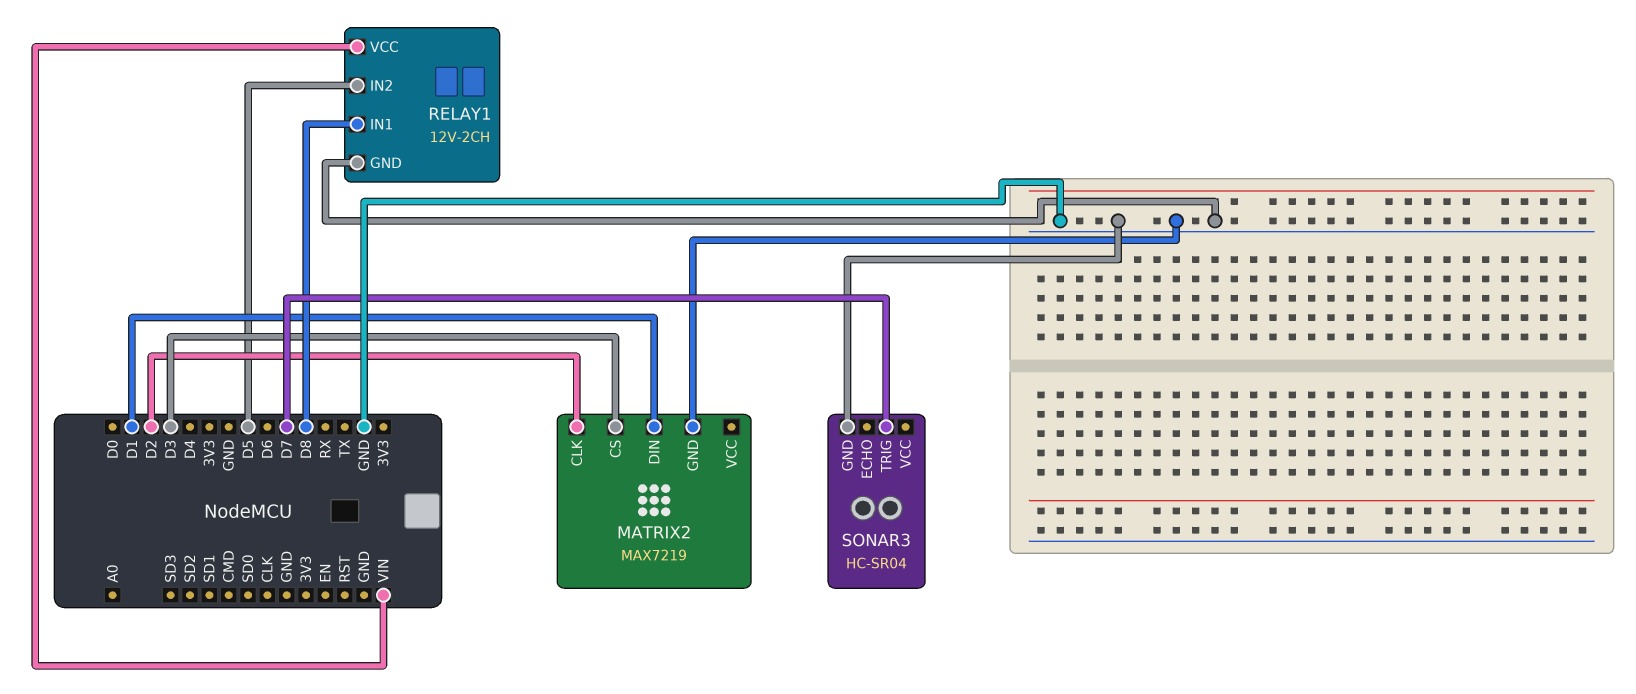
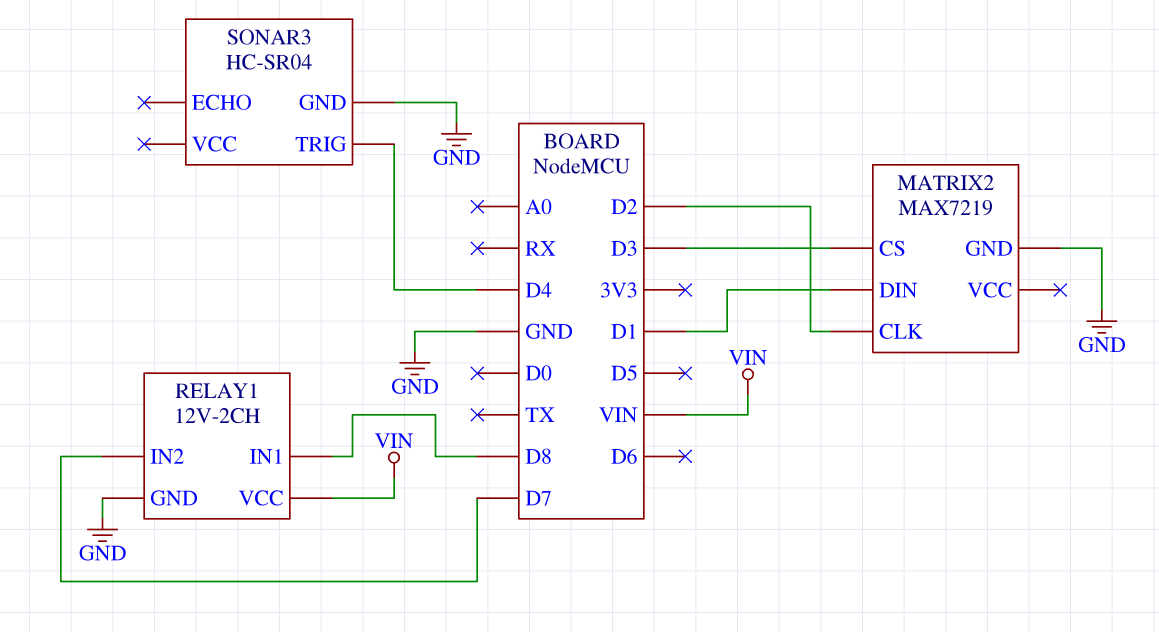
RELAY1 pin IN2: D5 -> D7
SONAR3 pin TRIG: D7 -> D4

